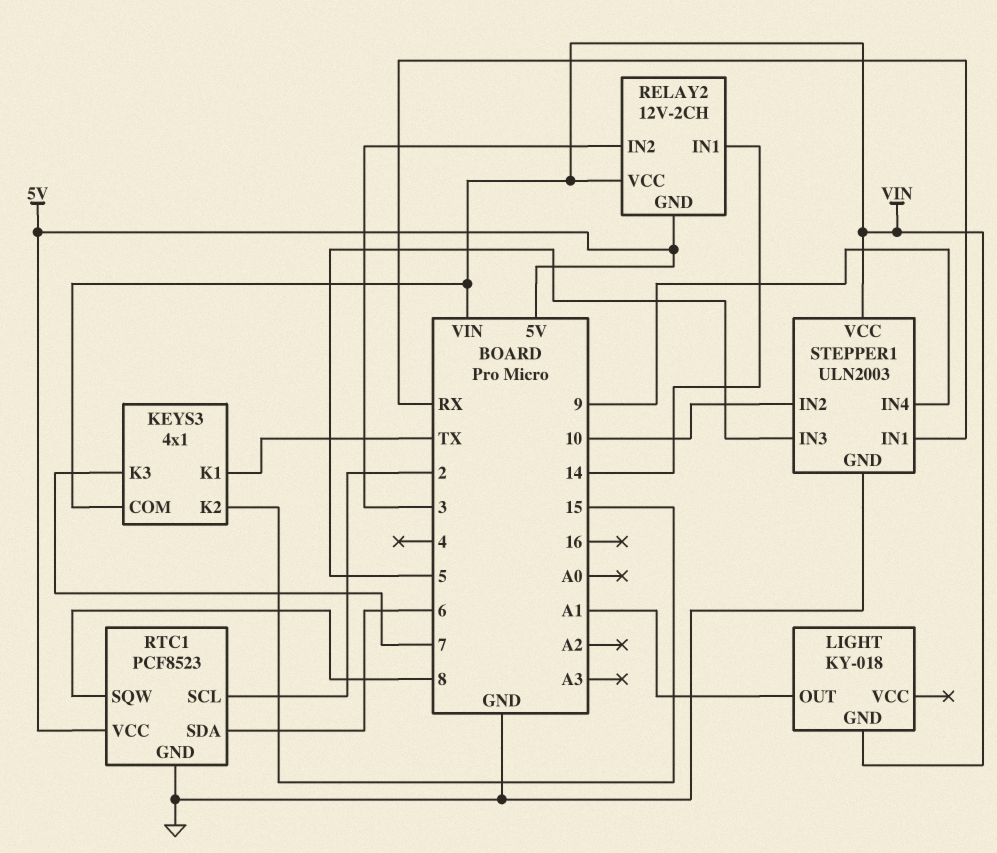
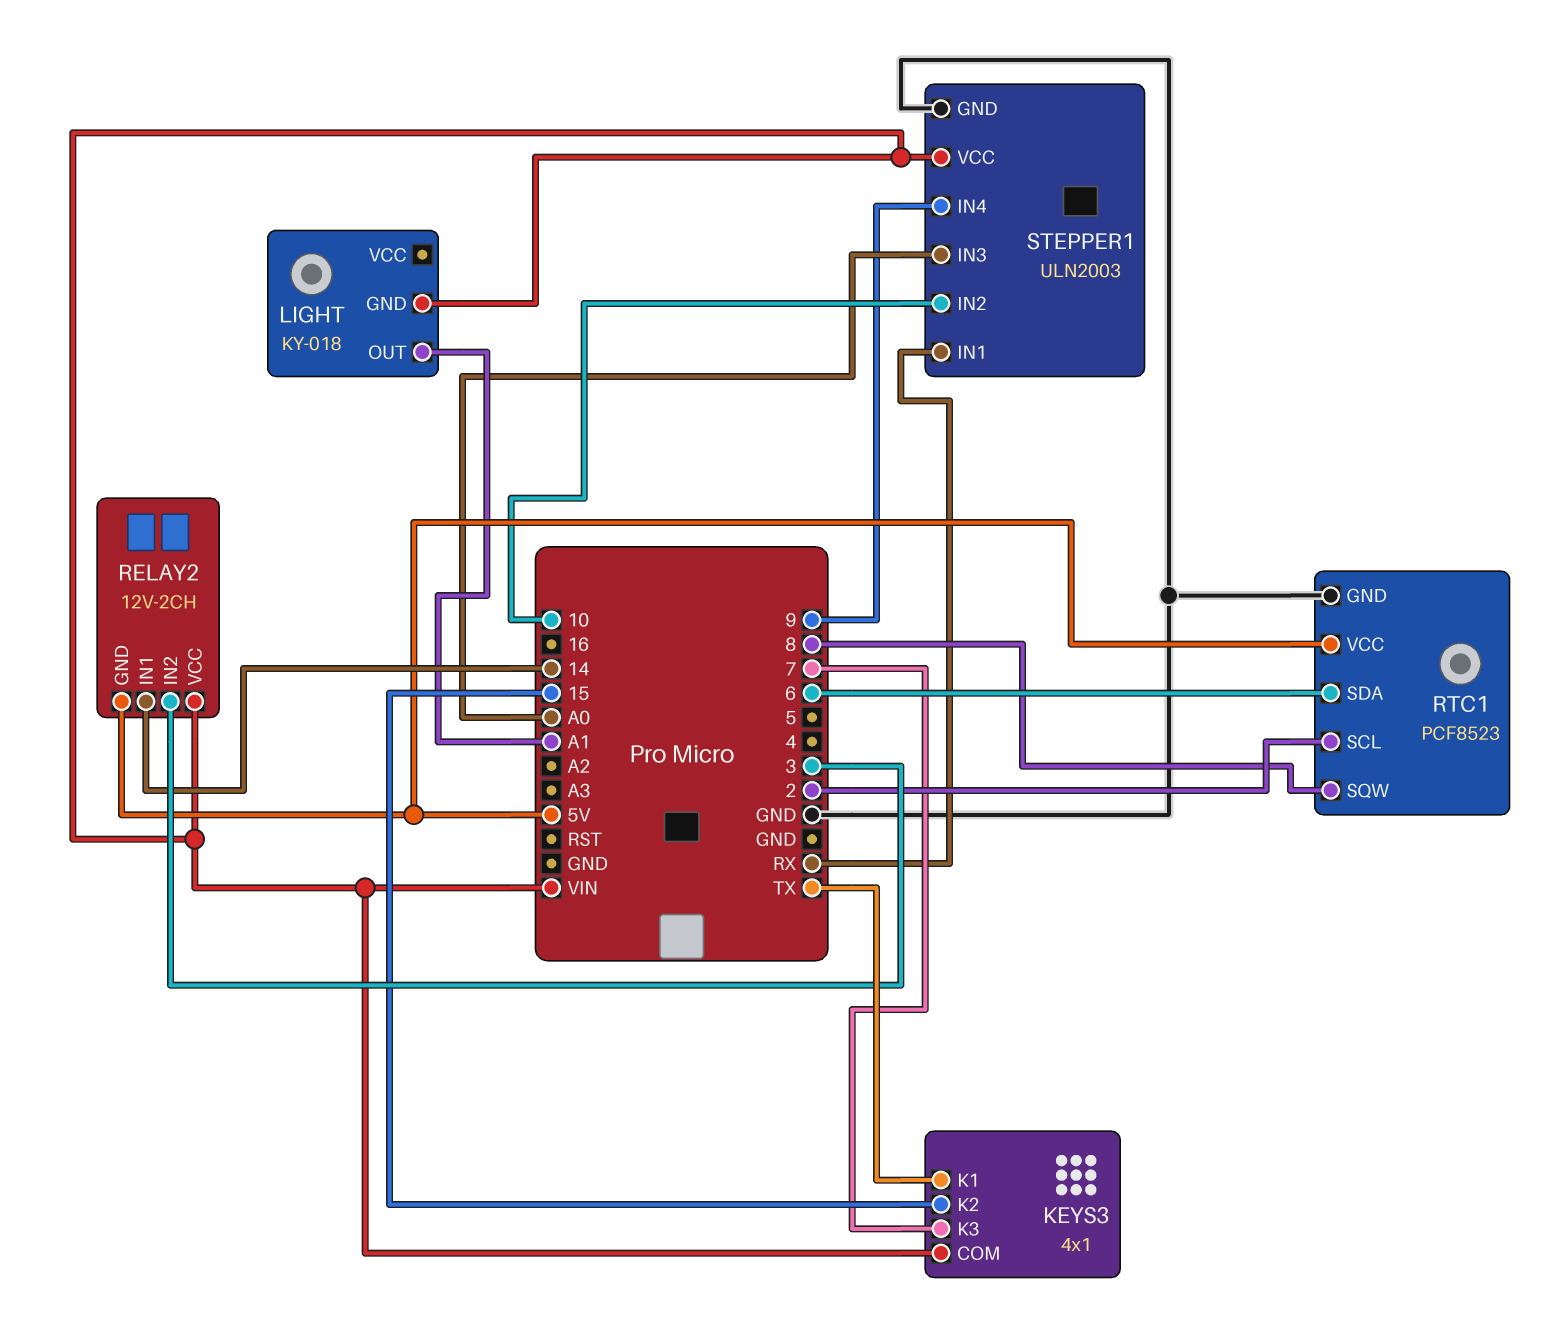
STEPPER1 pin IN3: 5 -> A0

